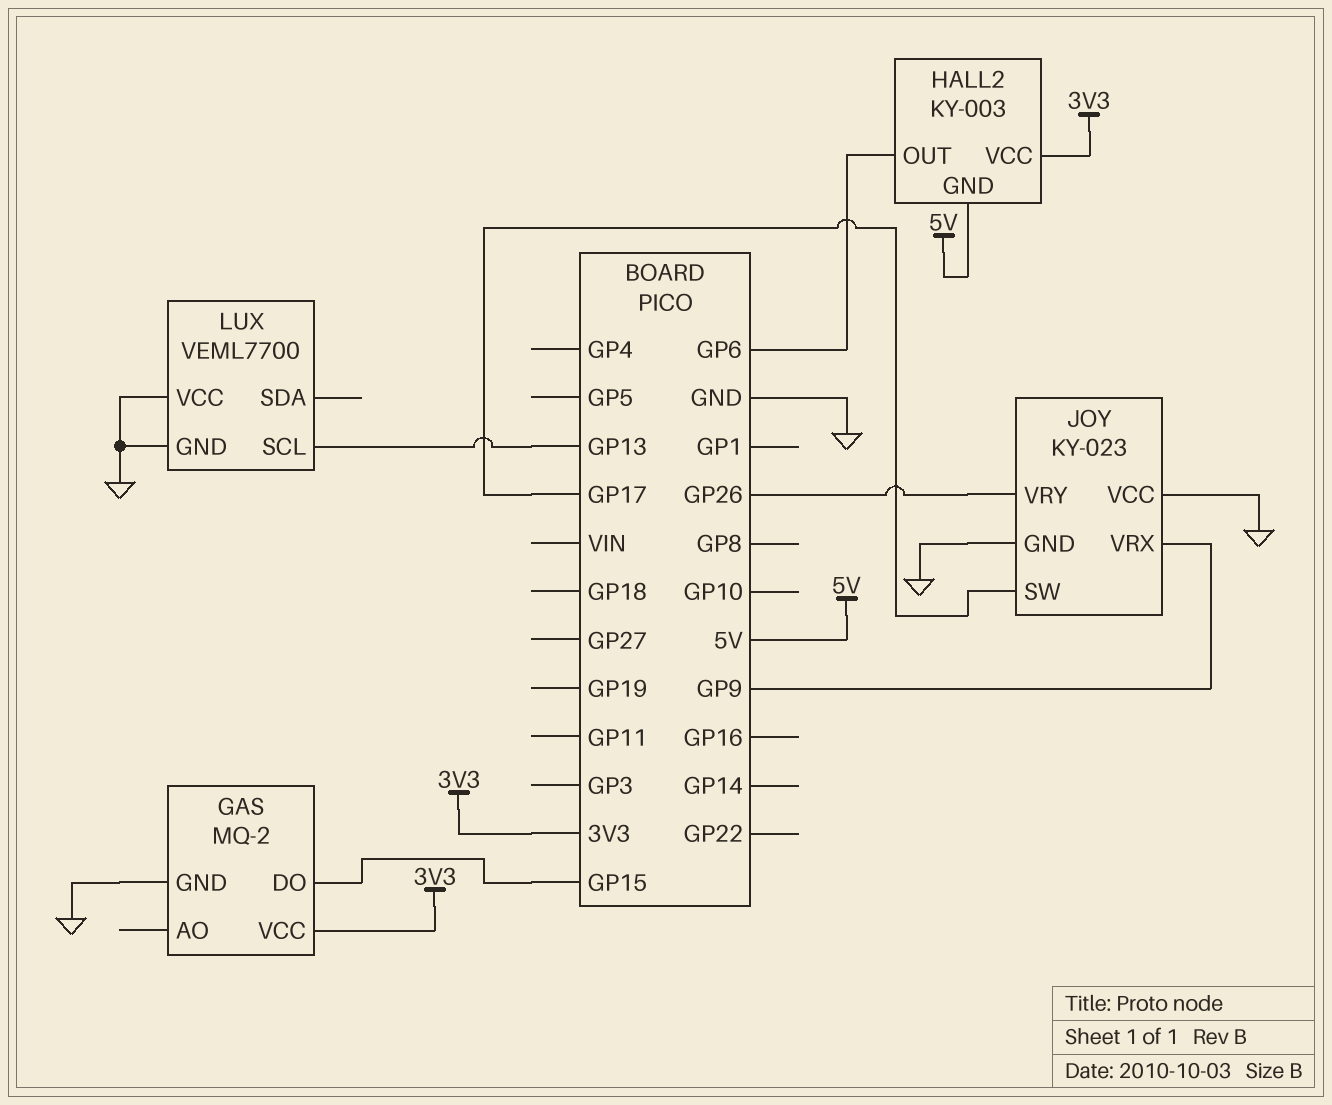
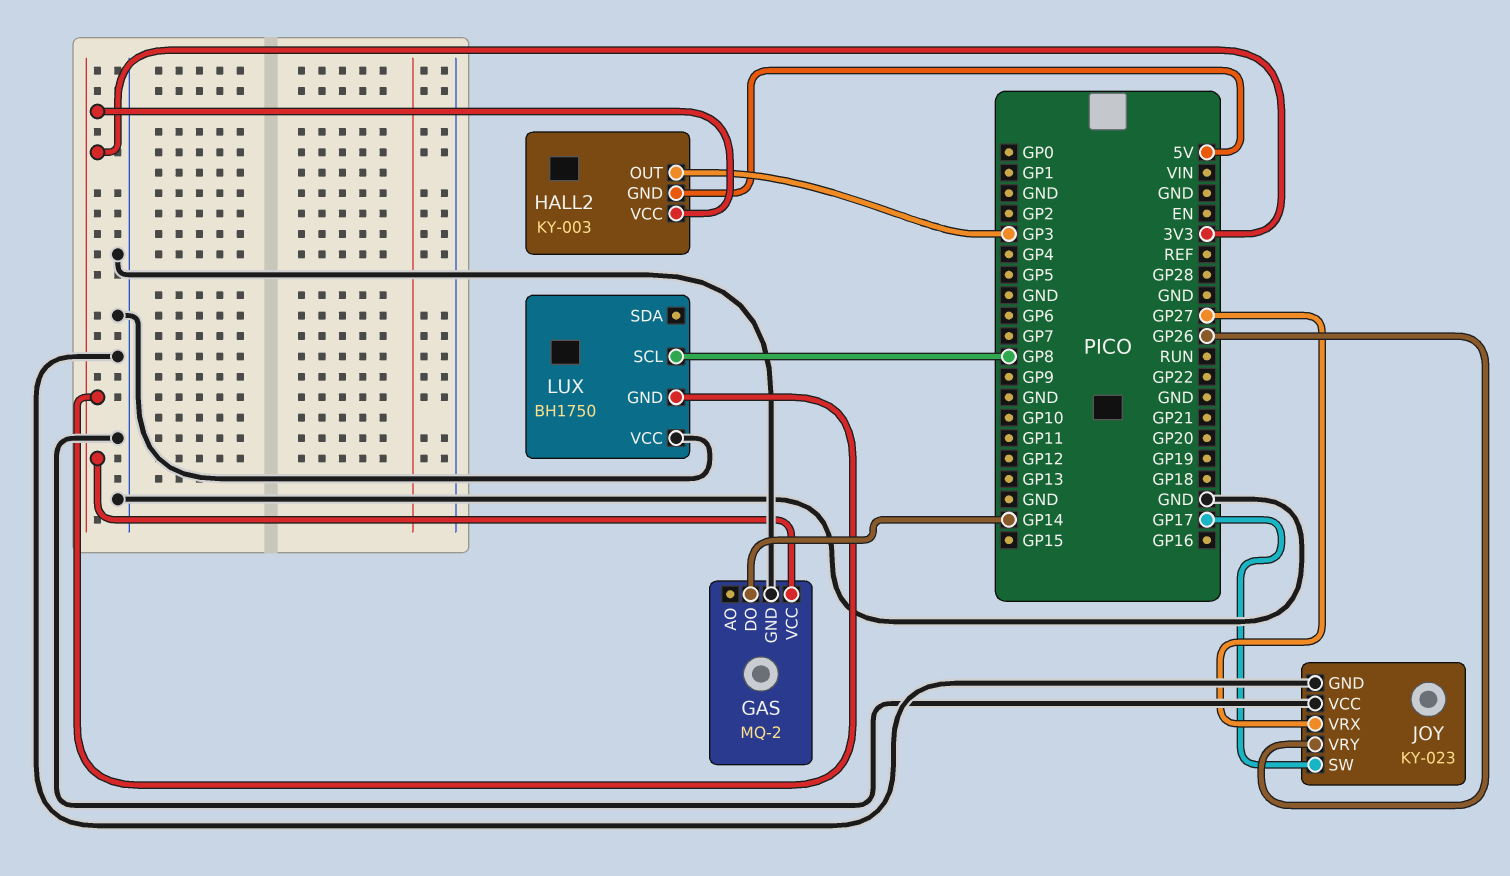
GAS pin DO: GP15 -> GP14
HALL2 pin OUT: GP6 -> GP3
JOY pin VRX: GP9 -> GP27
LUX: VEML7700 -> BH1750
LUX pin GND: GND -> 3V3
LUX pin SCL: GP13 -> GP8

